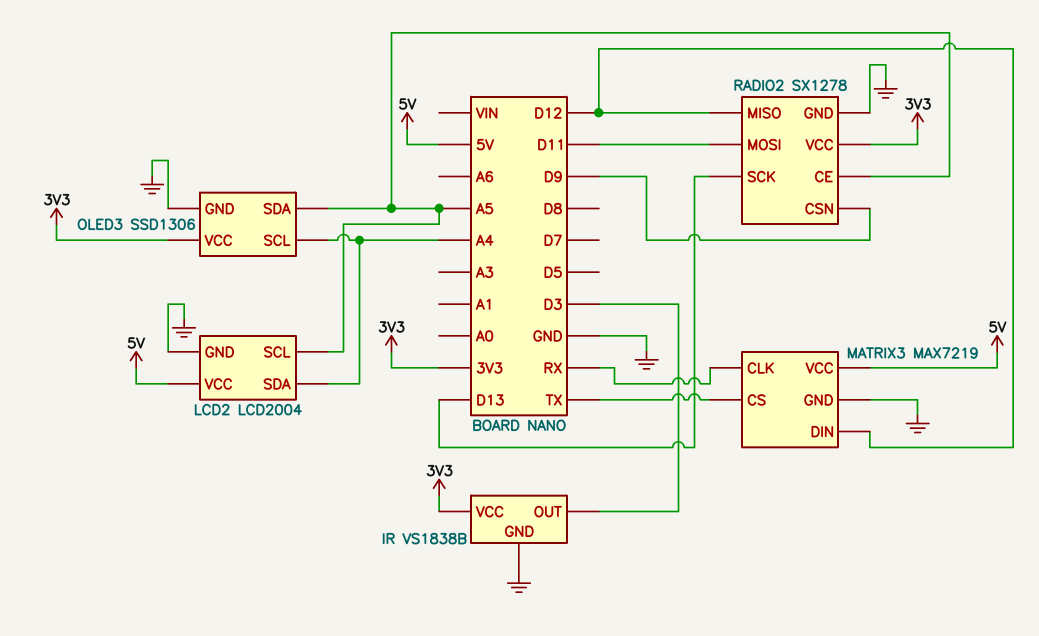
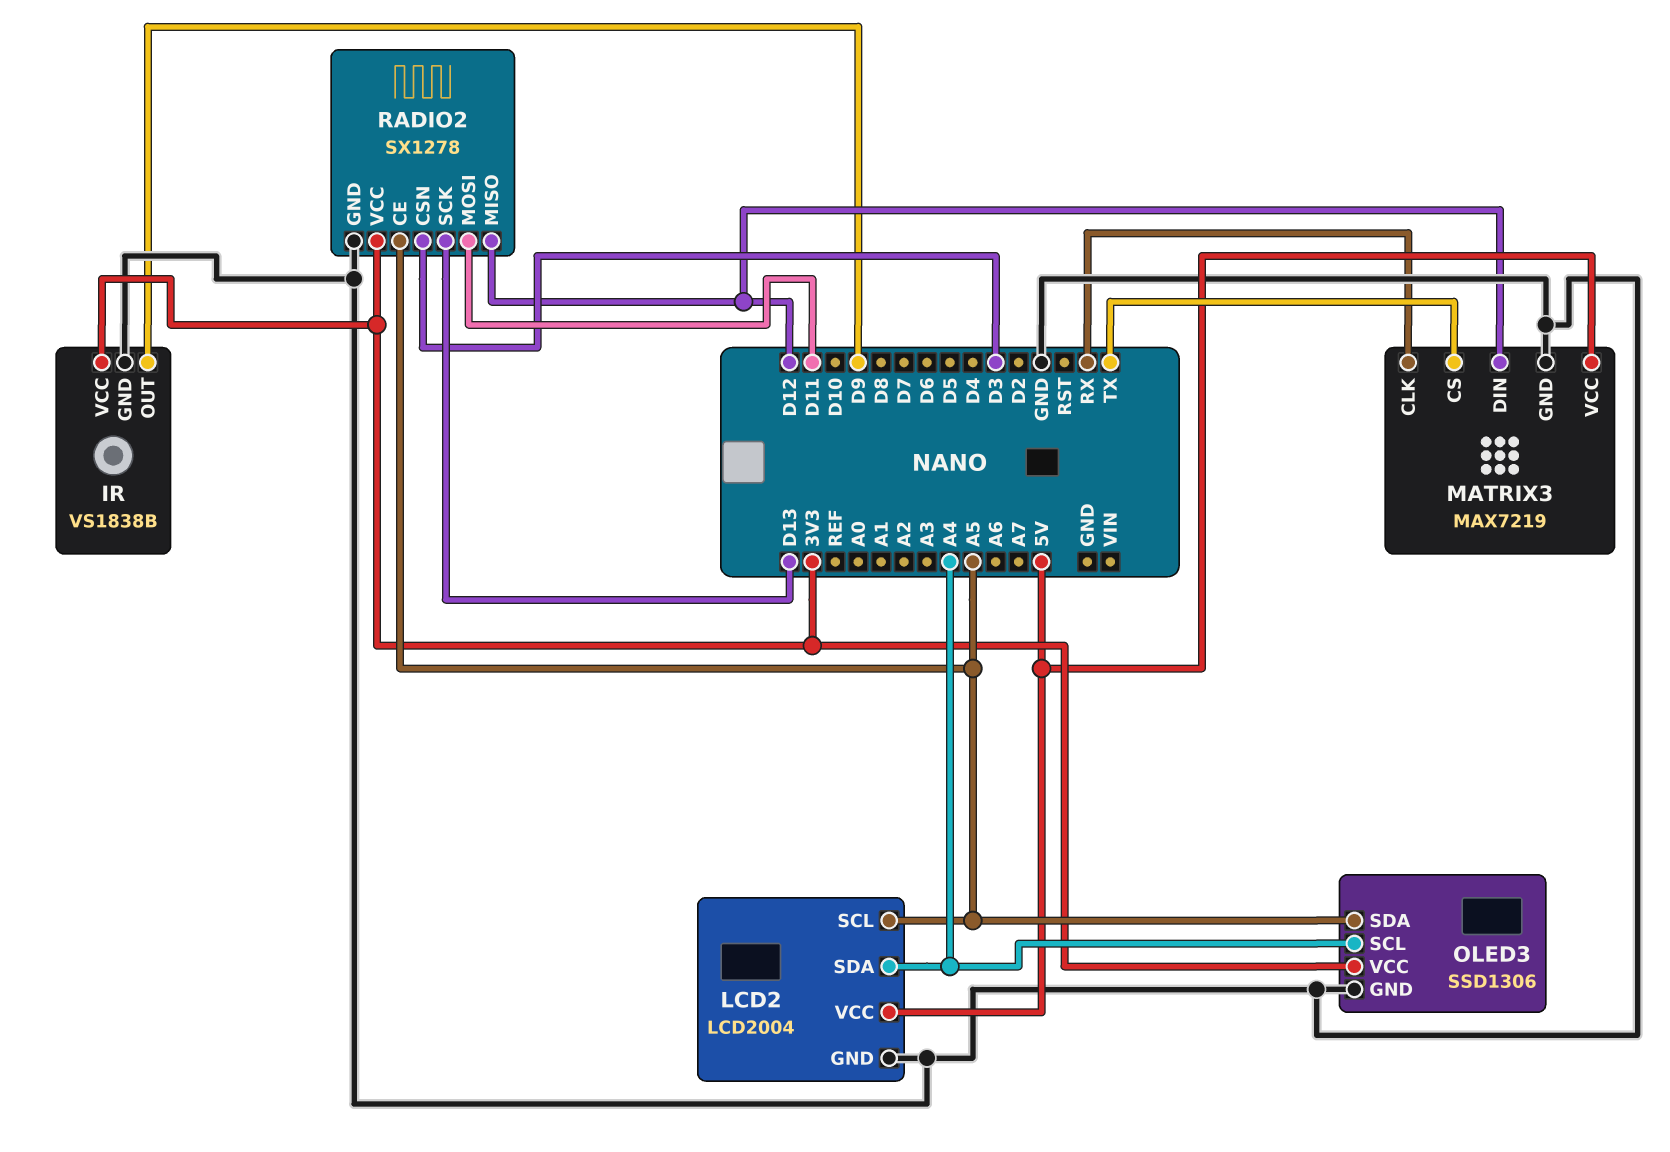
IR pin OUT: D3 -> D9
RADIO2 pin CSN: D9 -> D3

